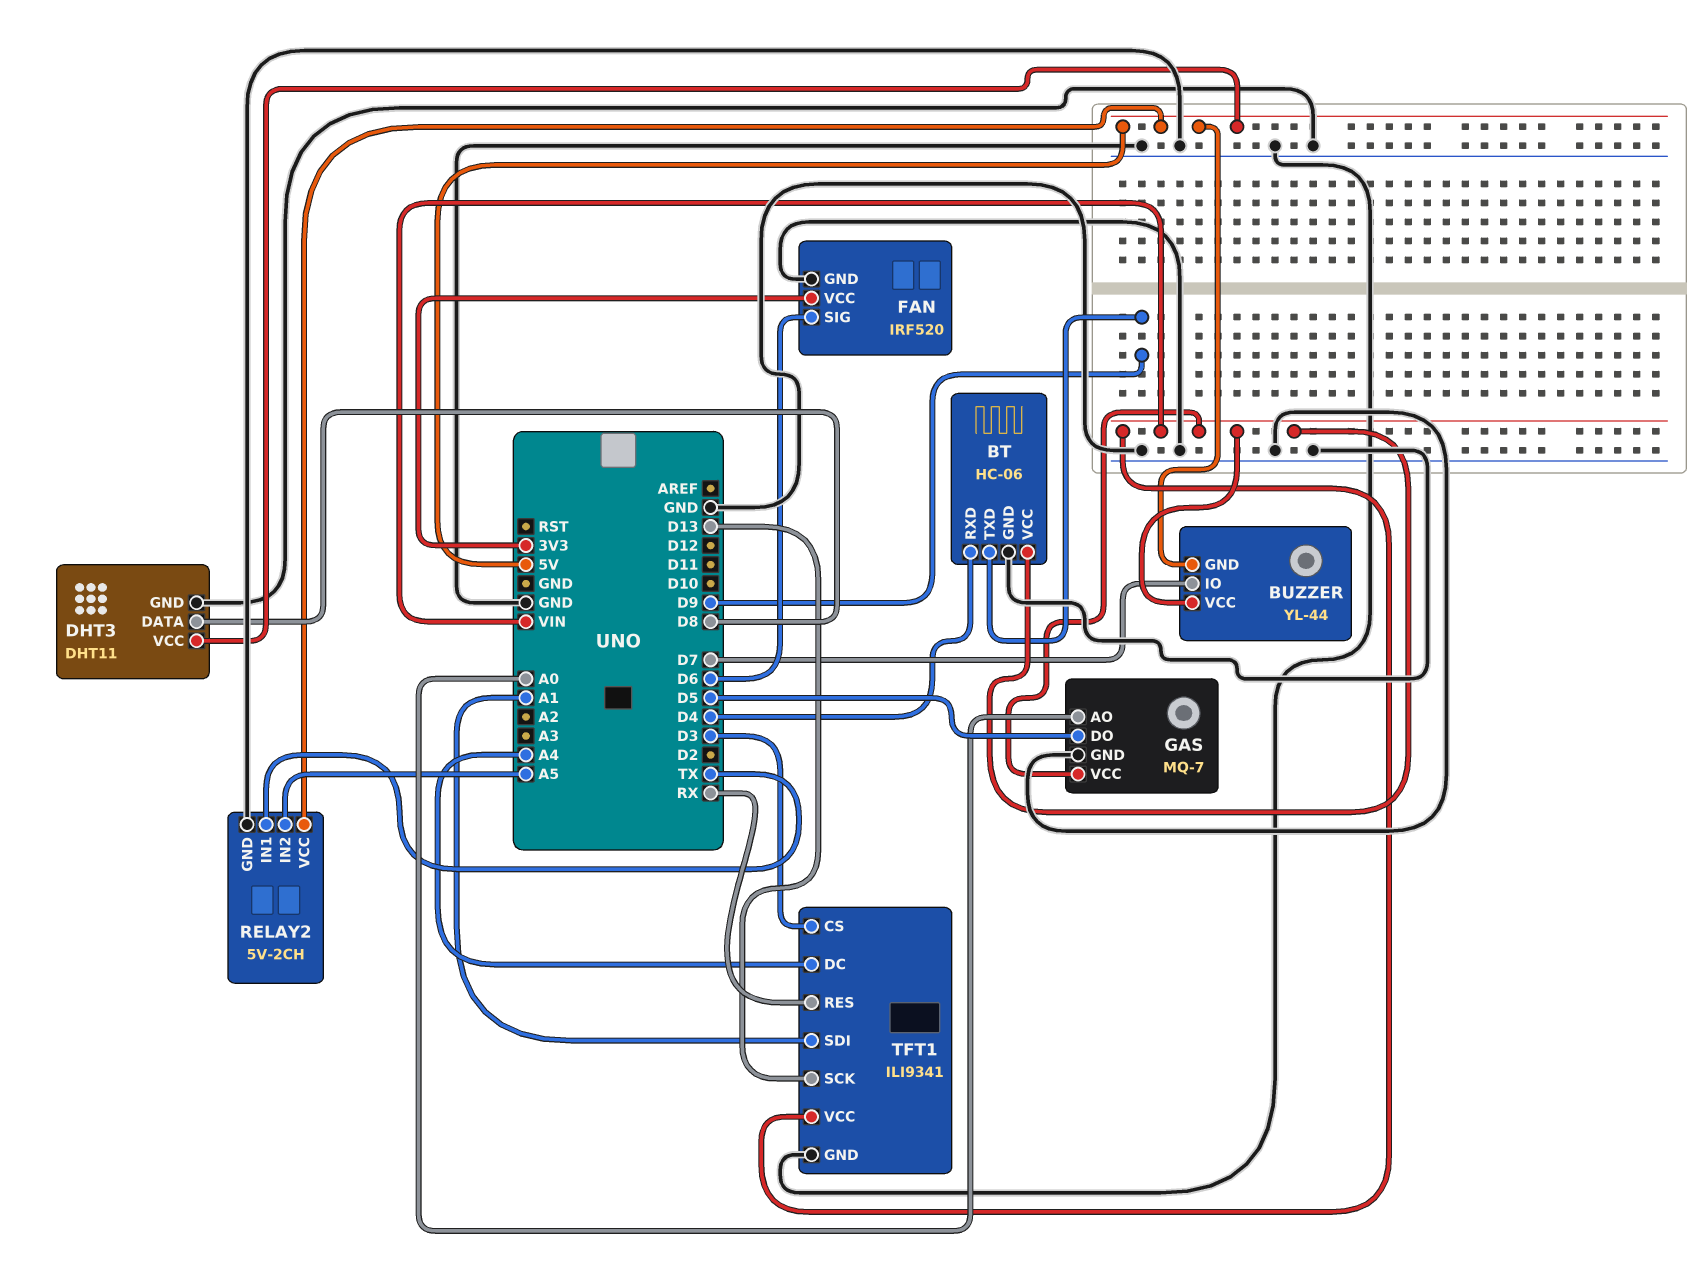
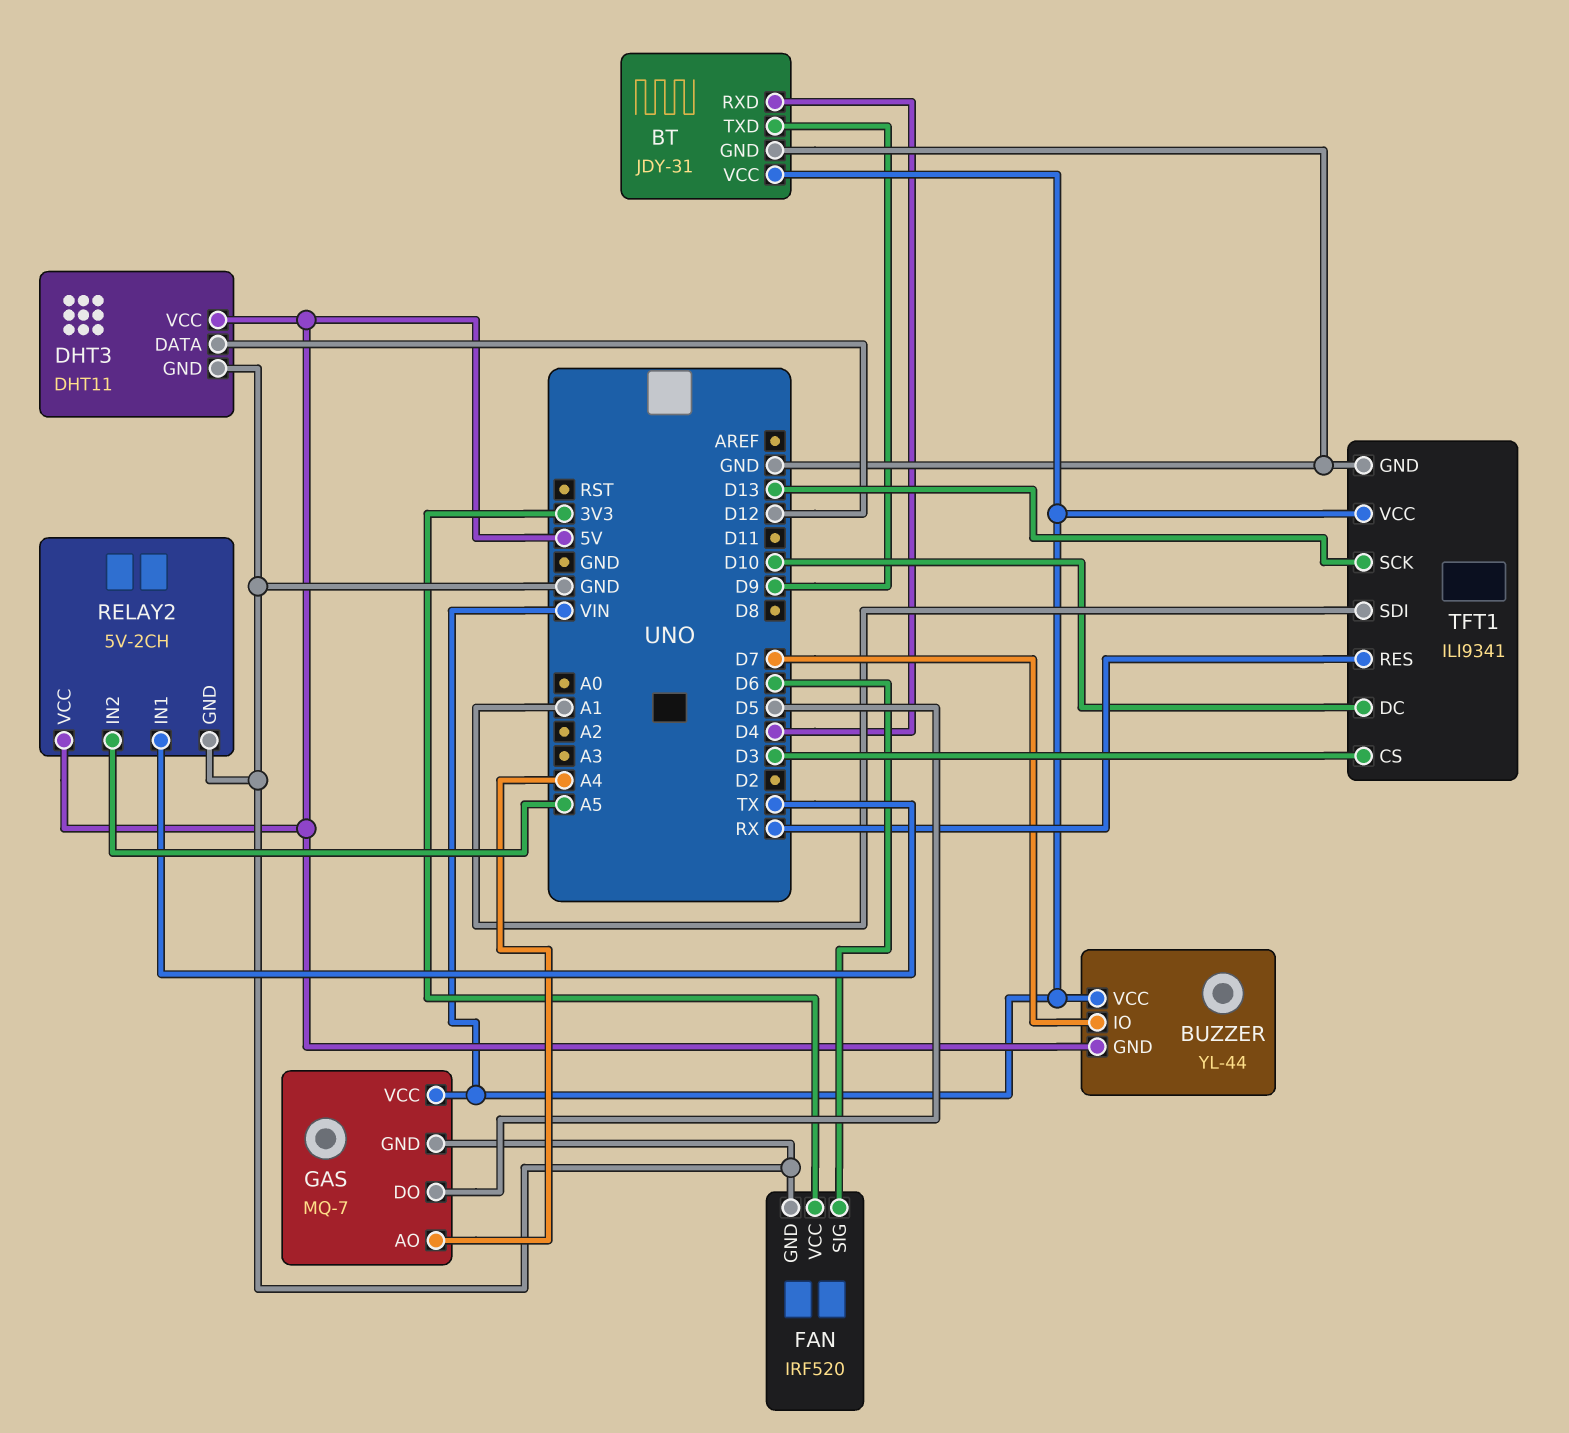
BT: HC-06 -> JDY-31
DHT3 pin DATA: D8 -> D12
GAS pin AO: A0 -> A4
TFT1 pin DC: A4 -> D10

